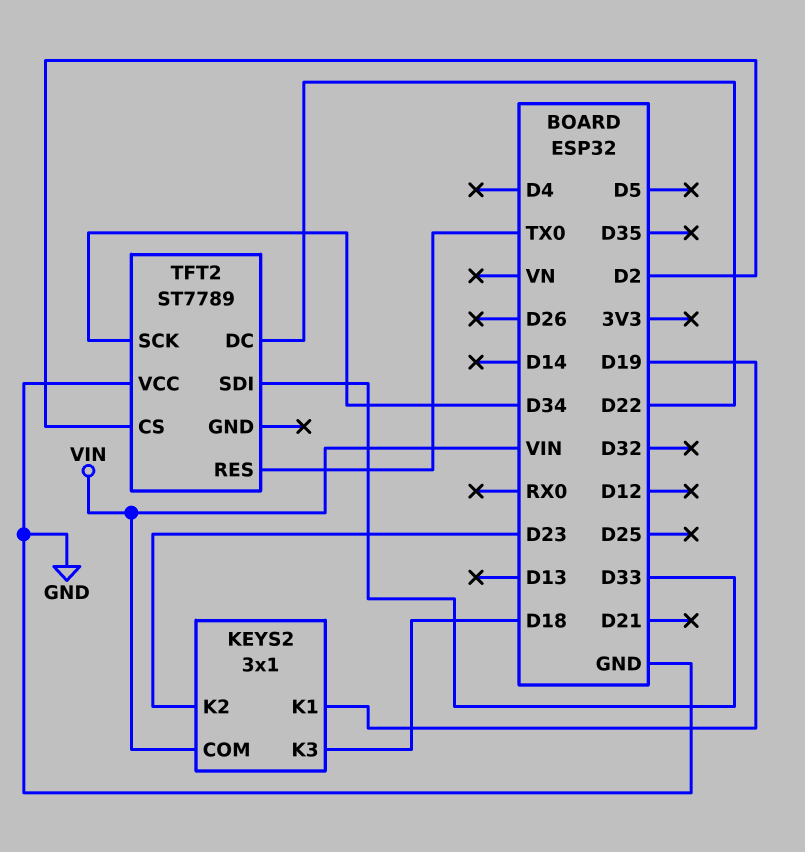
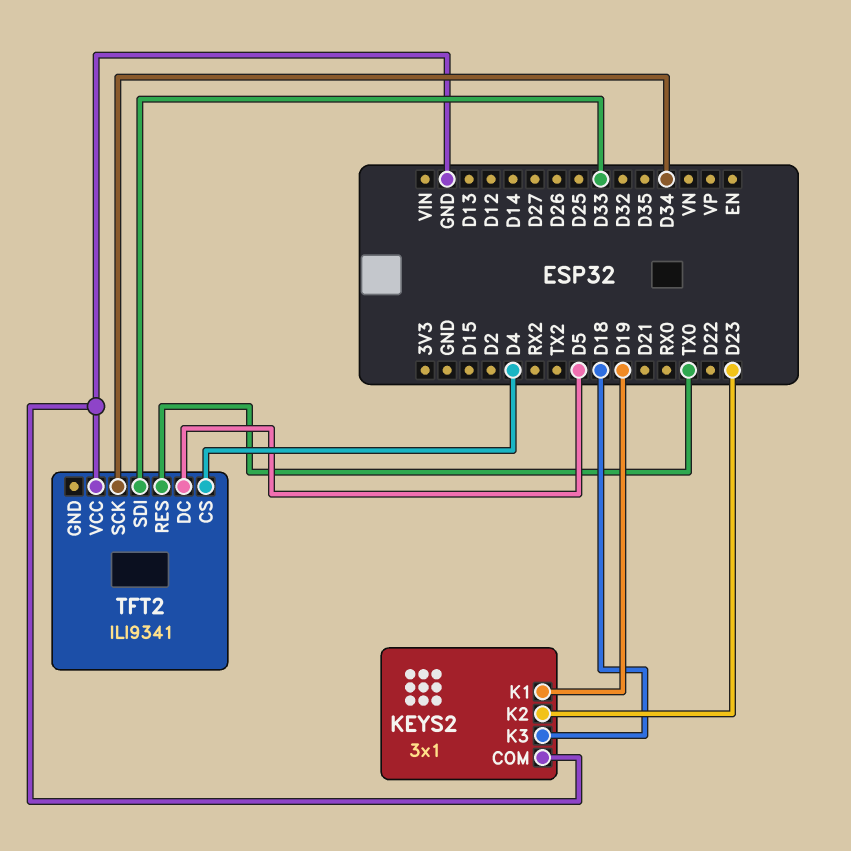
KEYS2 pin COM: VIN -> GND
TFT2: ST7789 -> ILI9341
TFT2 pin CS: D2 -> D4
TFT2 pin DC: D22 -> D5

